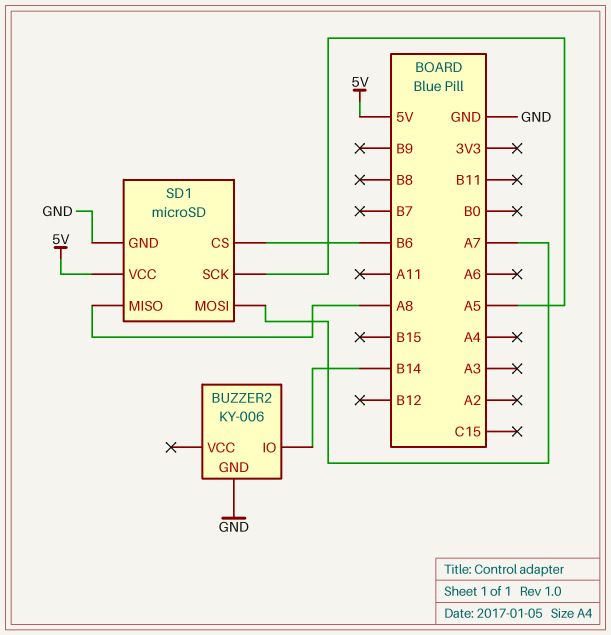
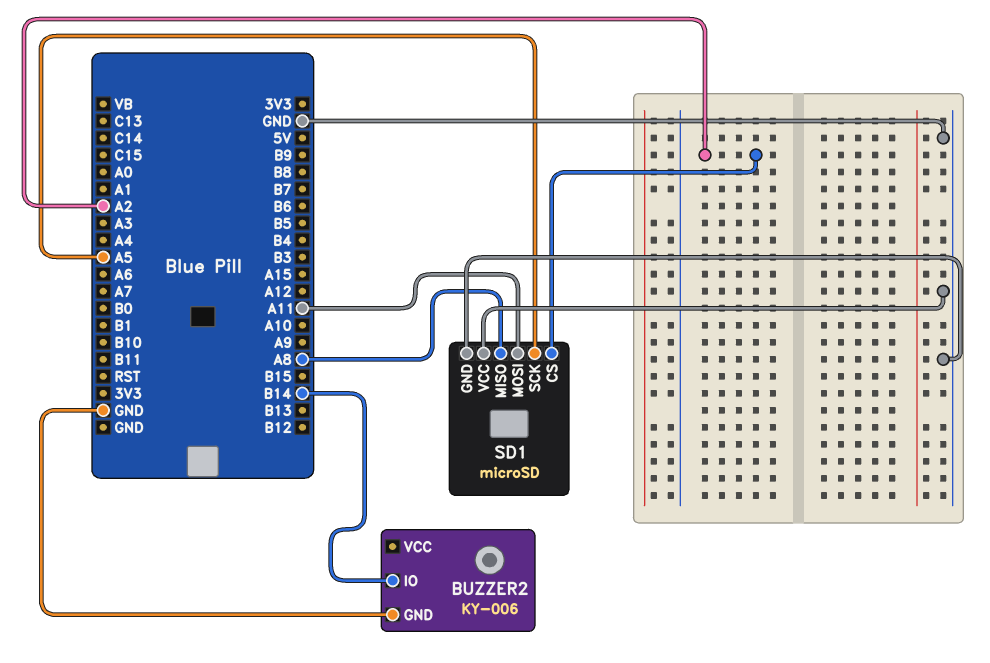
SD1 pin CS: B6 -> A2
SD1 pin MOSI: A7 -> A11
SD1 pin VCC: 5V -> GND

